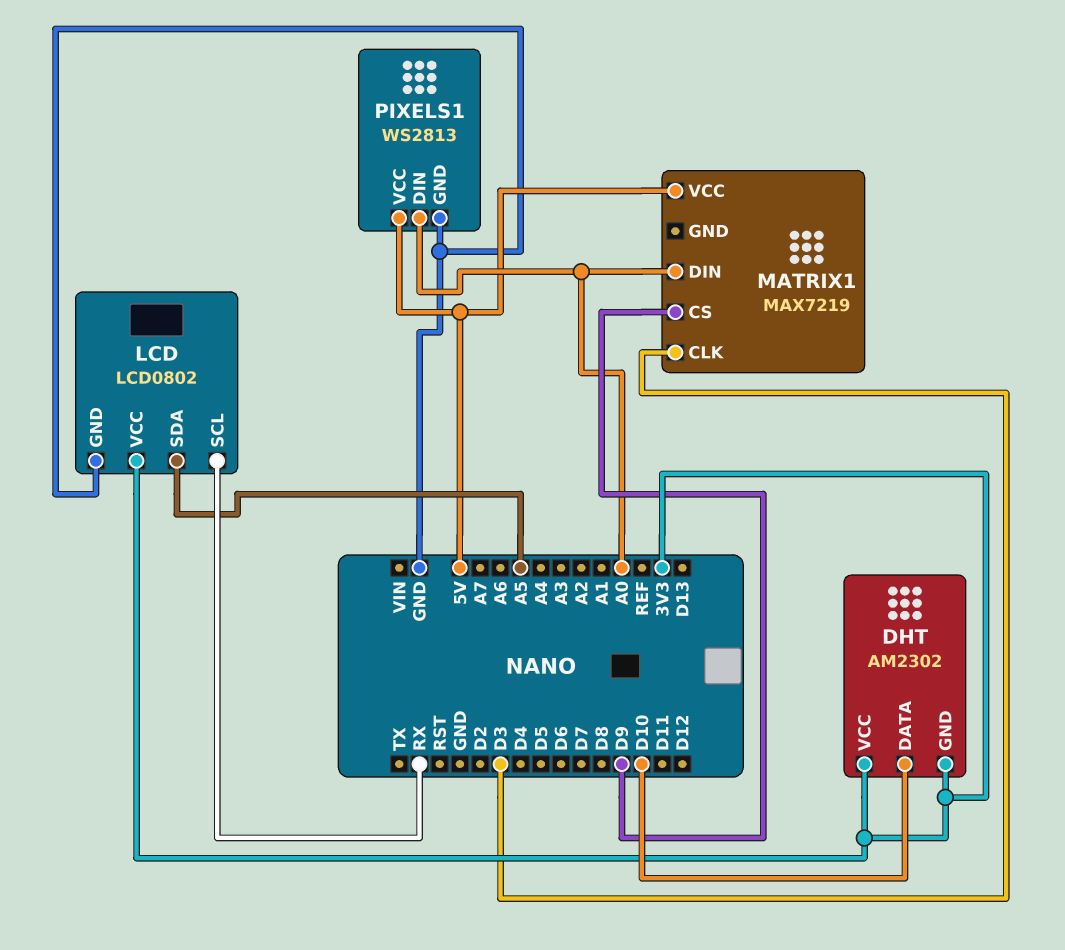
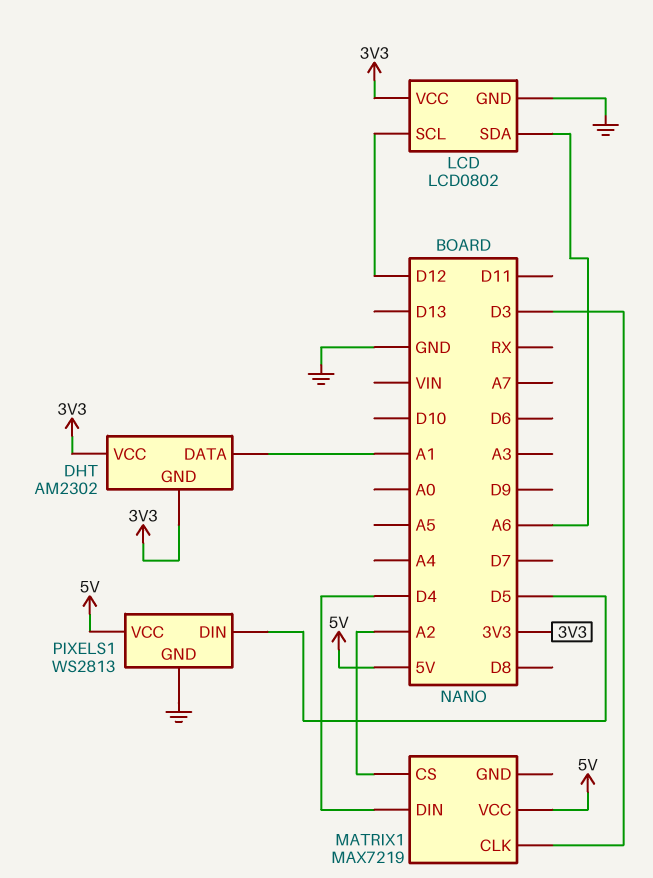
DHT pin DATA: D10 -> A1
LCD pin SCL: RX -> D12
LCD pin SDA: A5 -> A6
MATRIX1 pin CS: D9 -> A2
MATRIX1 pin DIN: A0 -> D4
PIXELS1 pin DIN: A0 -> D5

